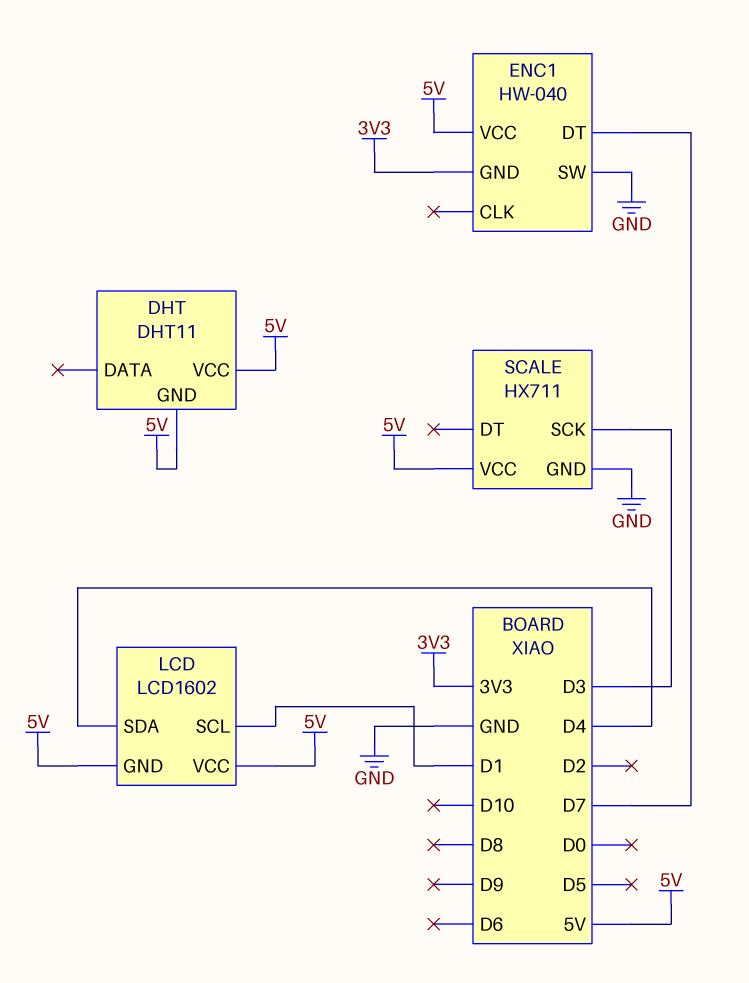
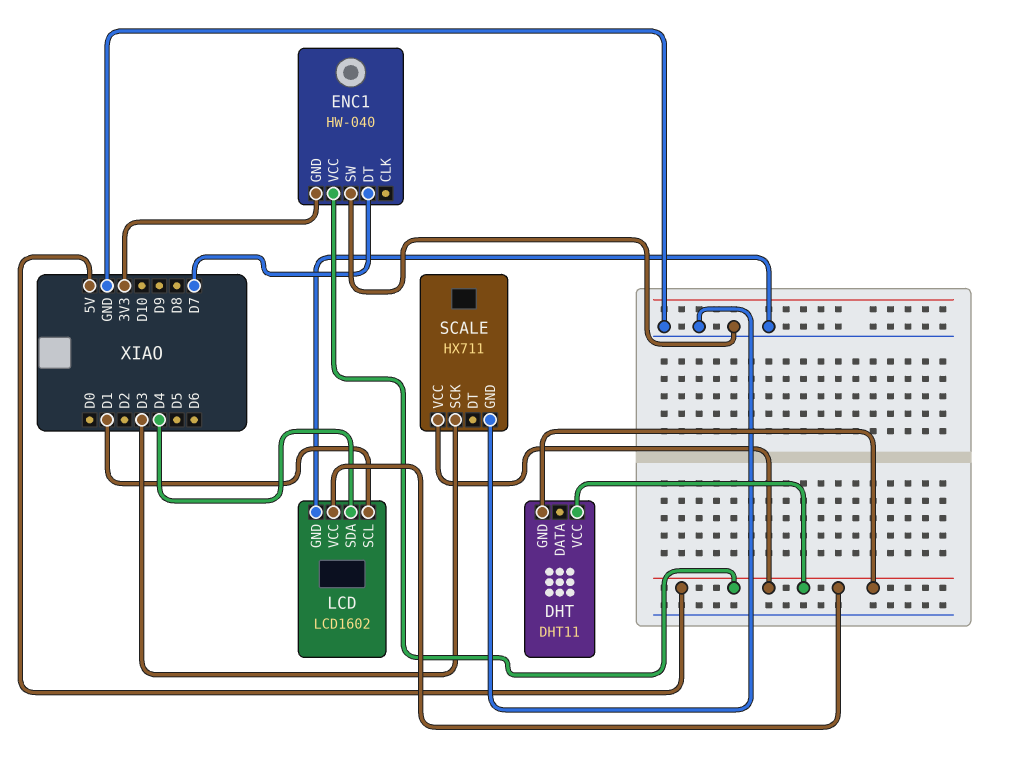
LCD pin GND: 5V -> GND

